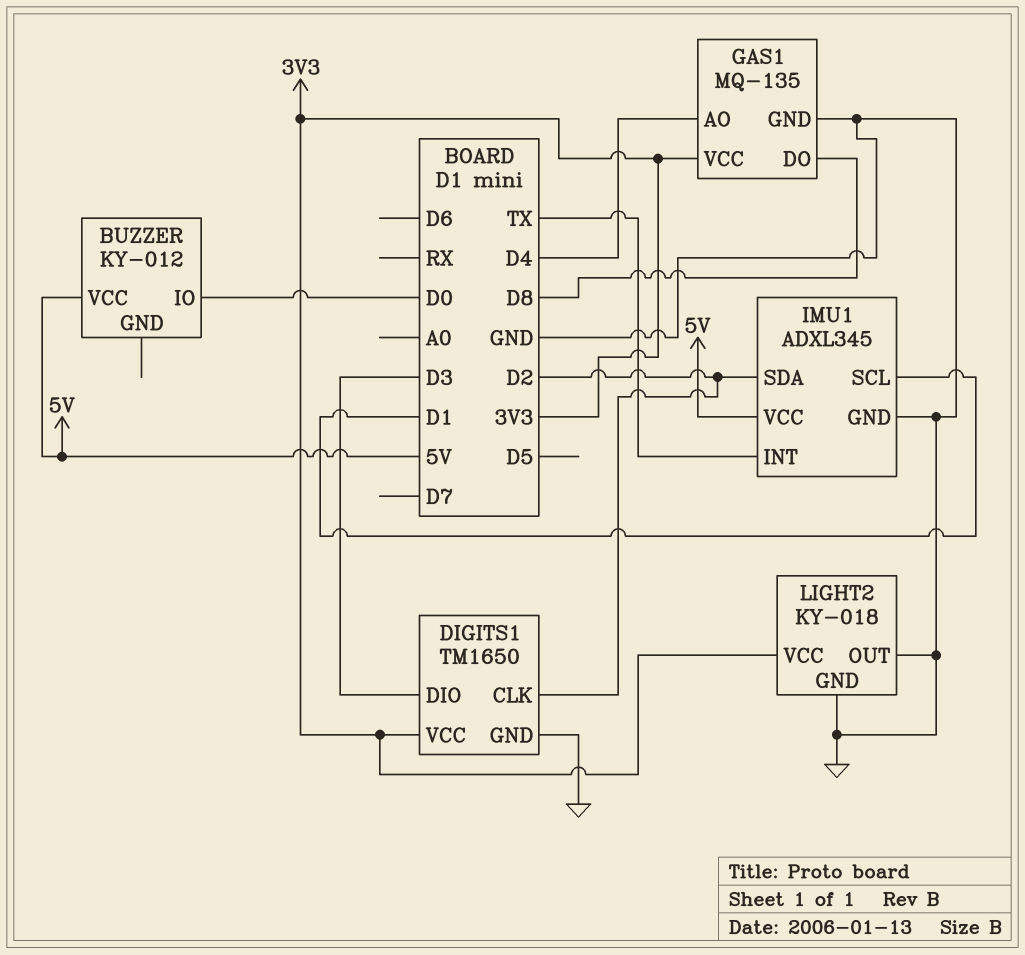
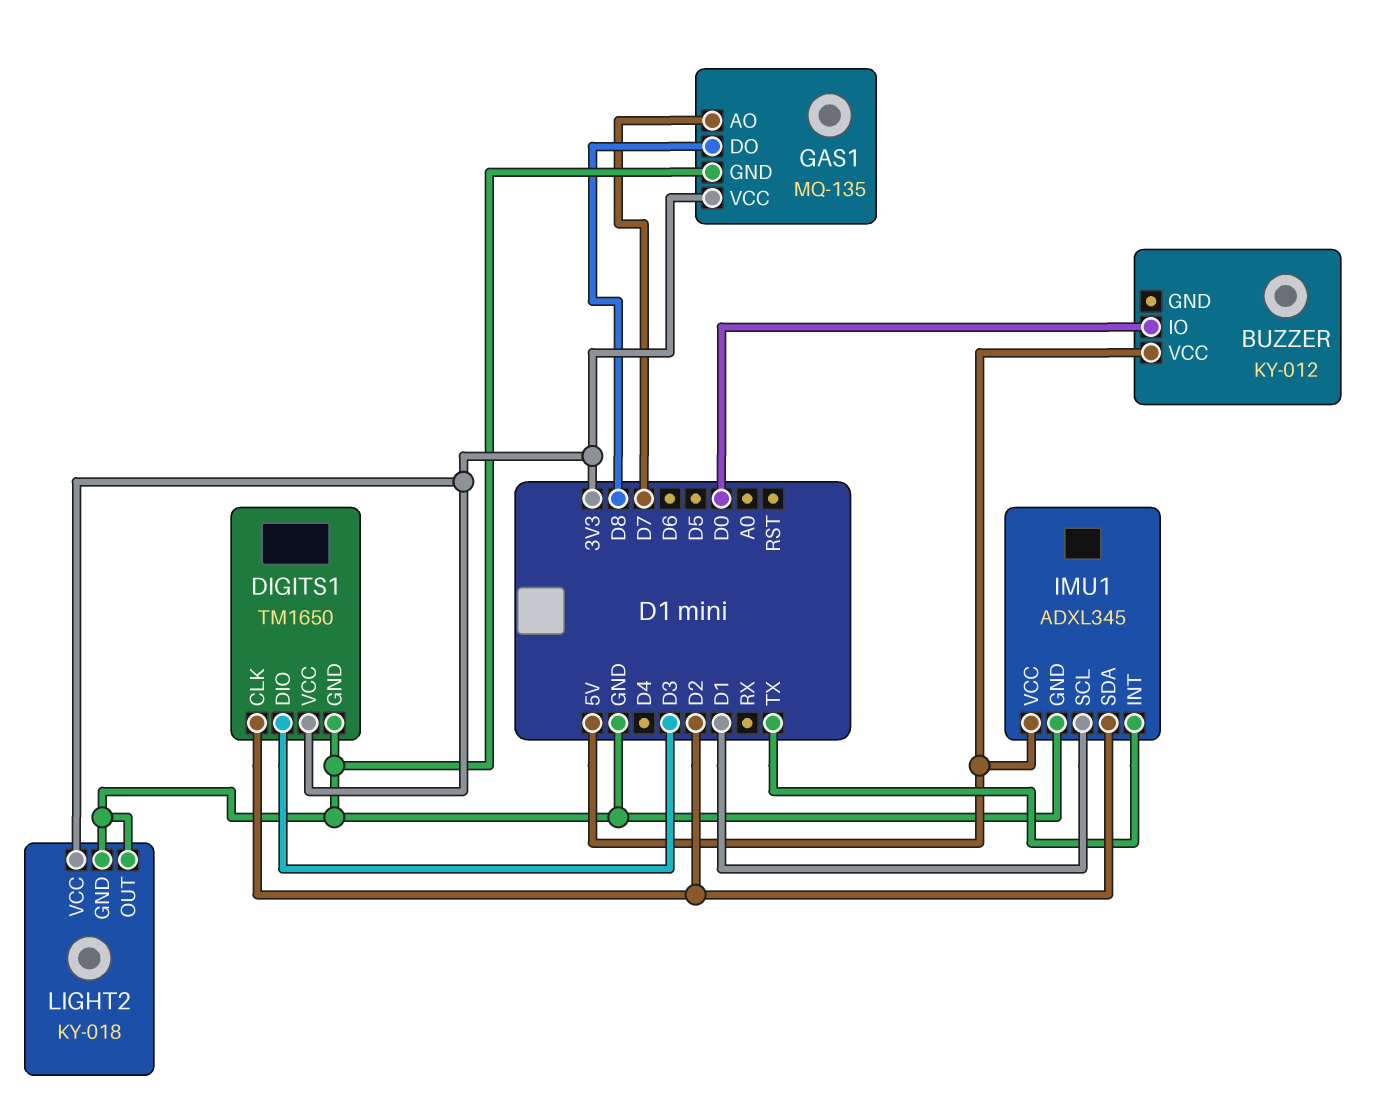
GAS1 pin AO: D4 -> D7

